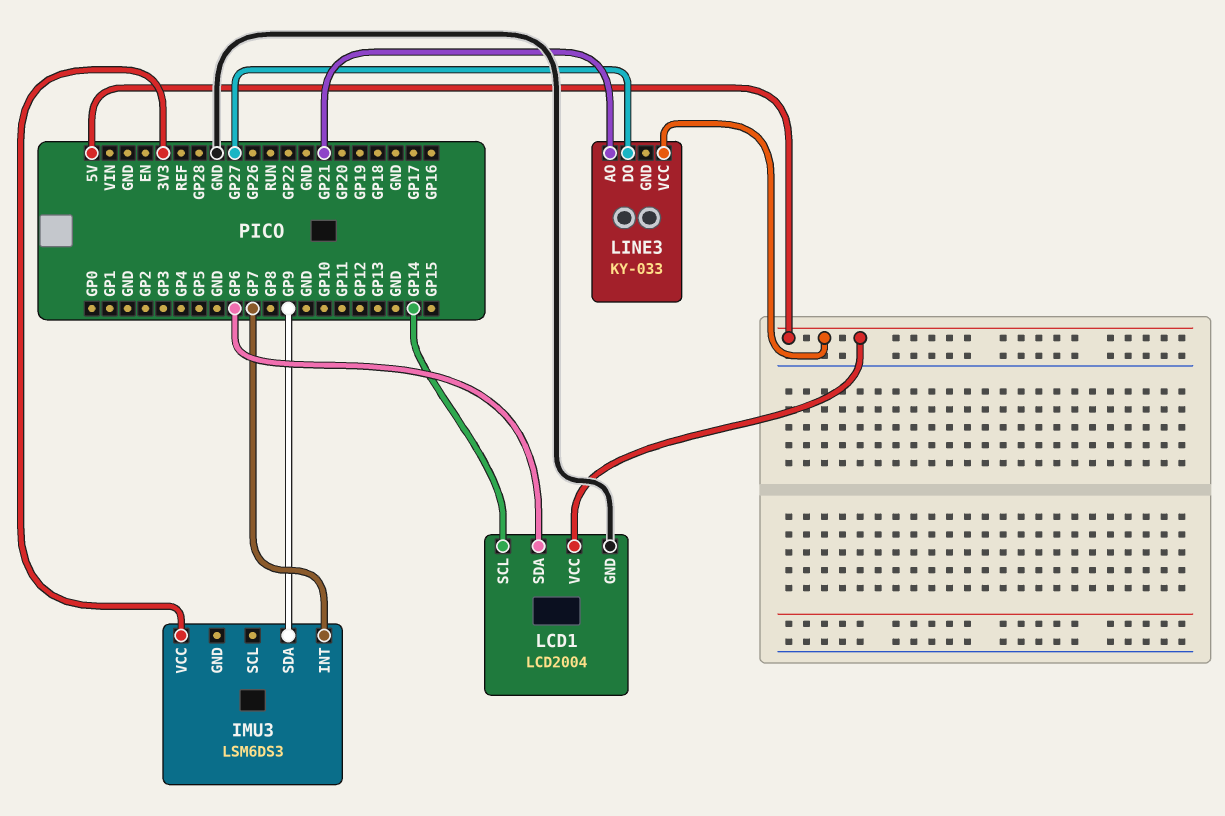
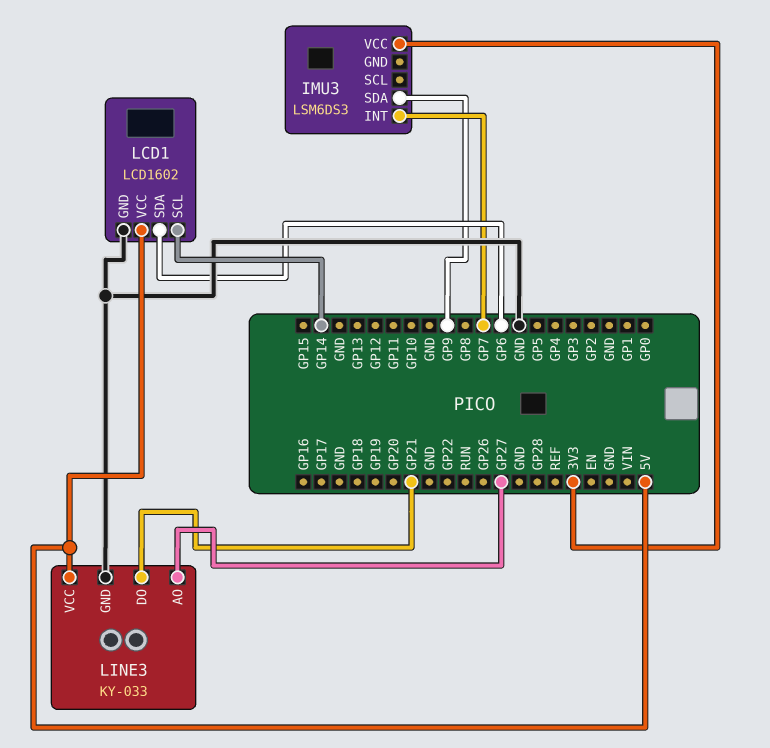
LCD1: LCD2004 -> LCD1602
LINE3 pin AO: GP21 -> GP27
LINE3 pin DO: GP27 -> GP21
LINE3 pin GND: none -> GND

